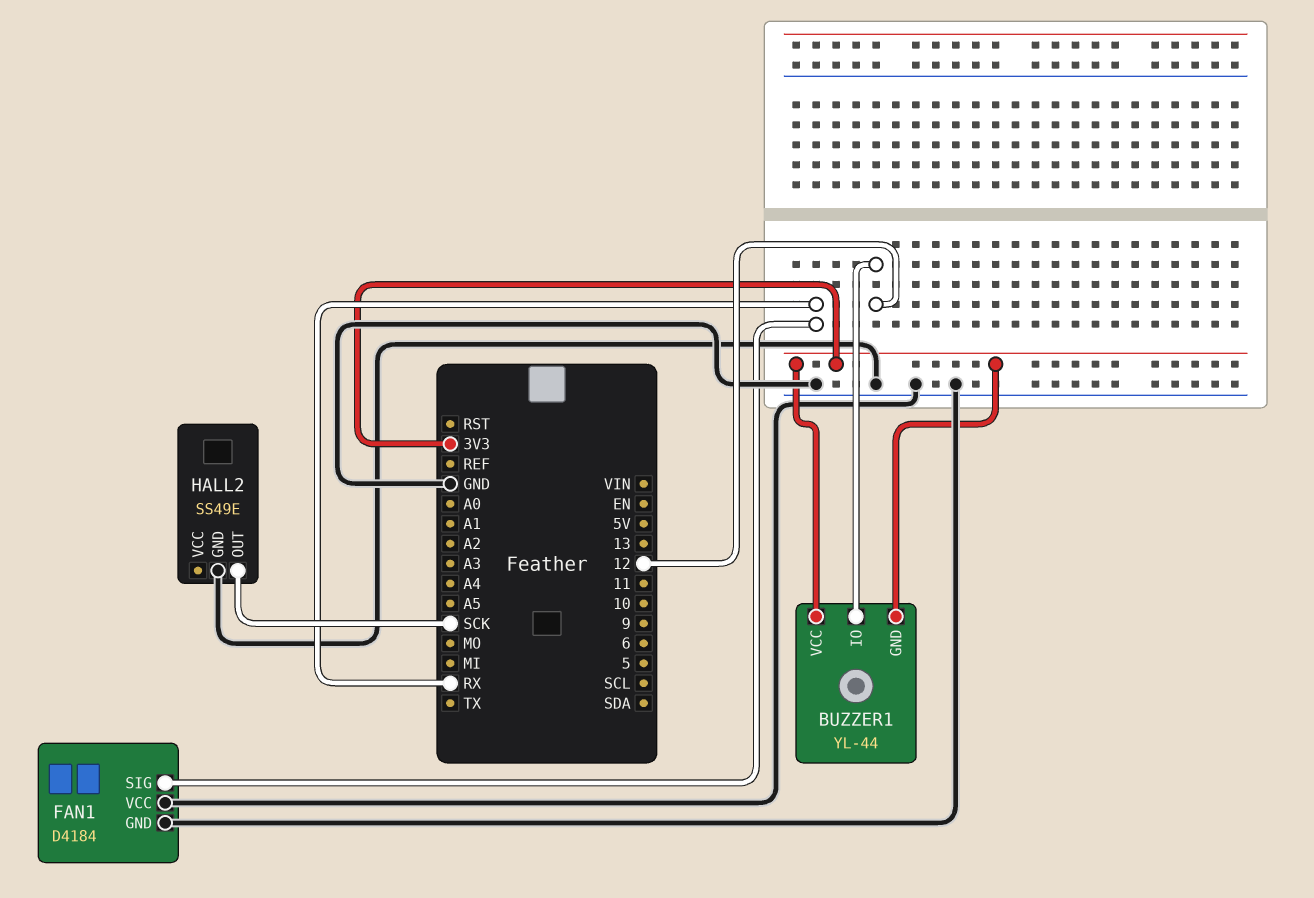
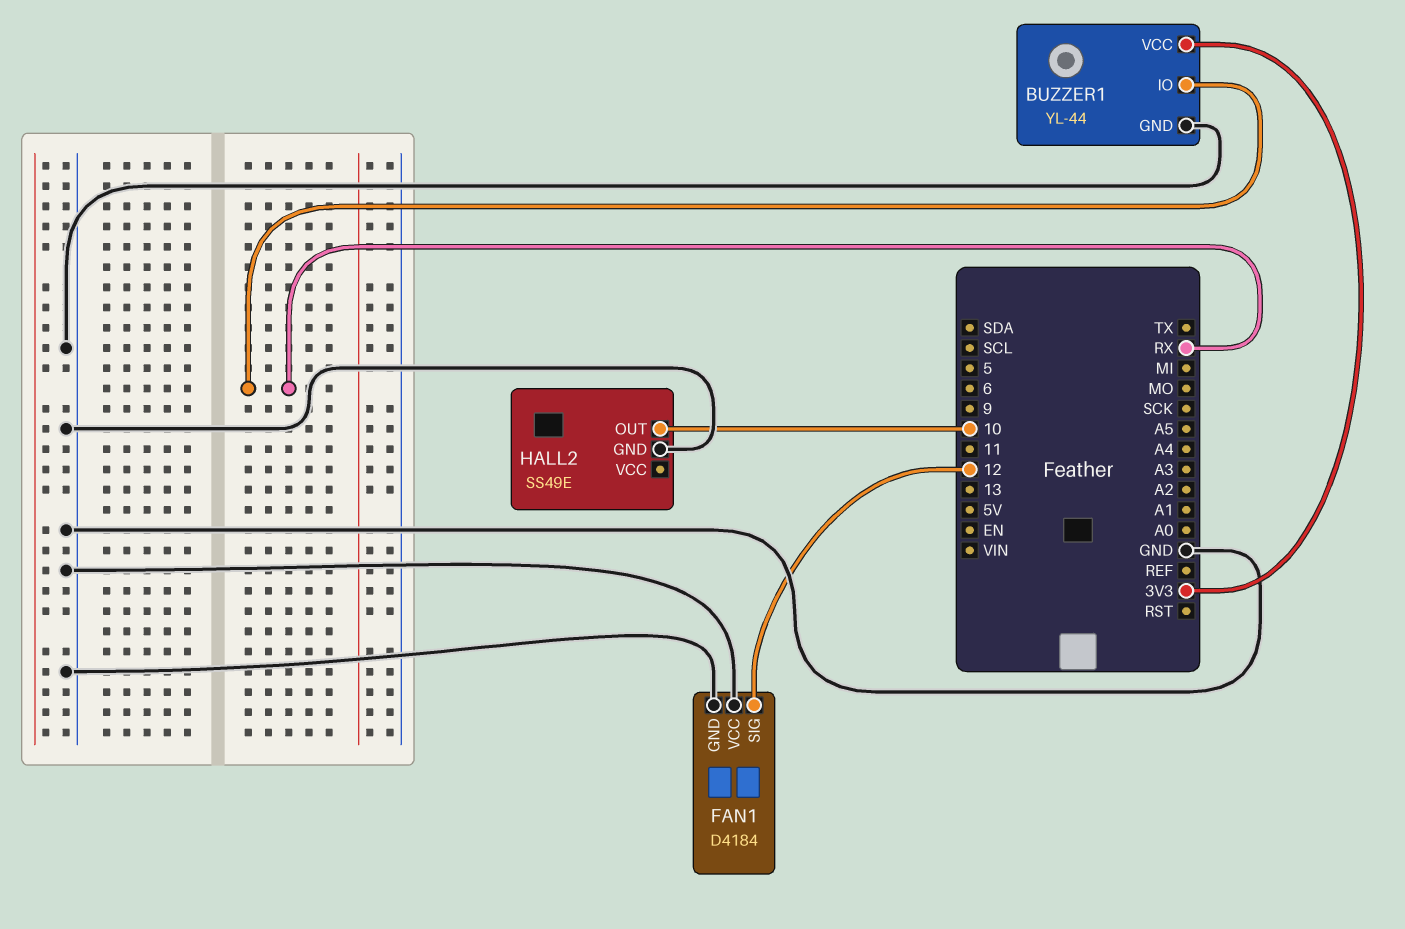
BUZZER1 pin GND: 3V3 -> GND
BUZZER1 pin IO: 12 -> RX
FAN1 pin SIG: RX -> 12
HALL2 pin OUT: SCK -> 10

